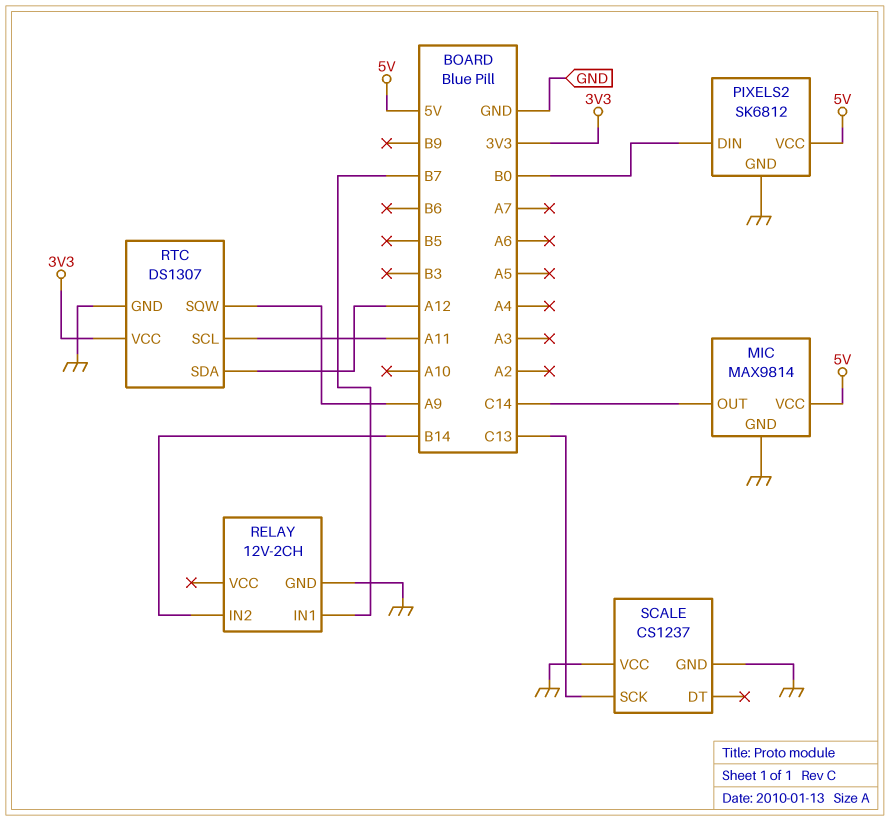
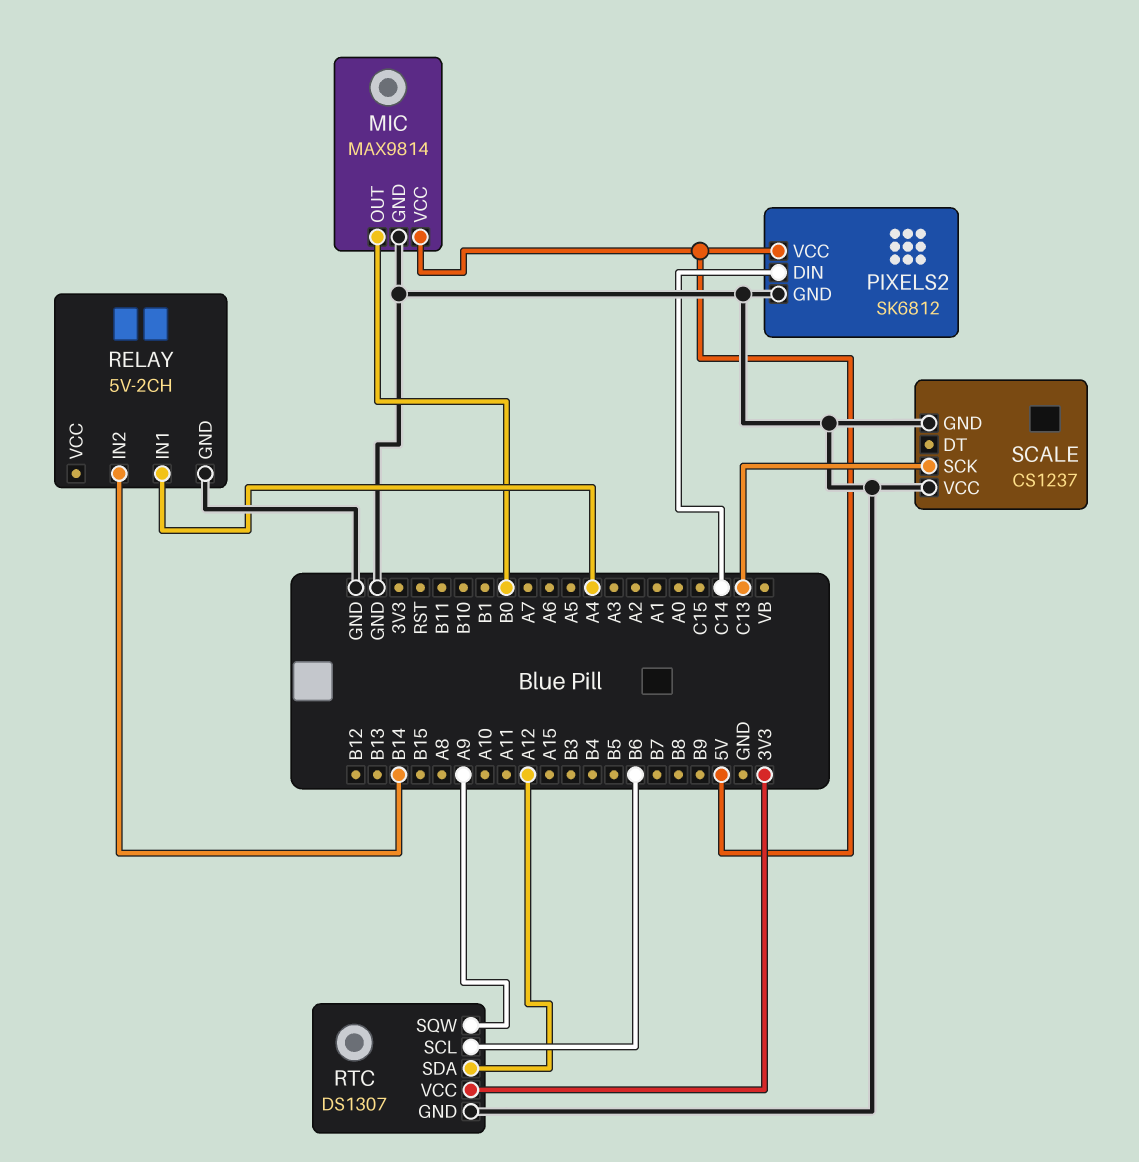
MIC pin OUT: C14 -> B0
PIXELS2 pin DIN: B0 -> C14
RELAY: 12V-2CH -> 5V-2CH
RELAY pin IN1: B7 -> A4
RTC pin SCL: A11 -> B6

